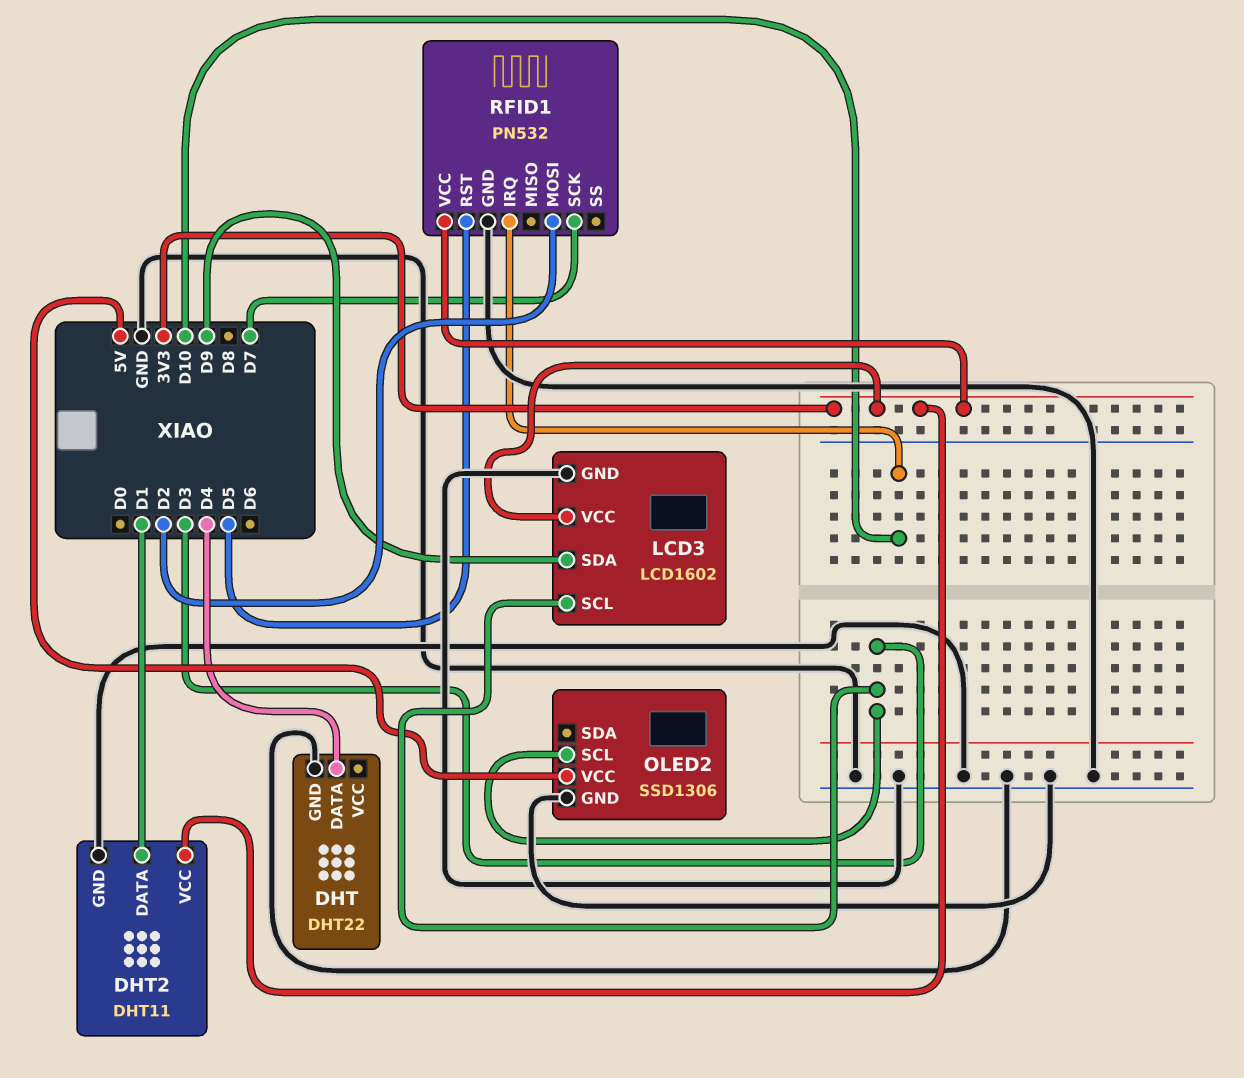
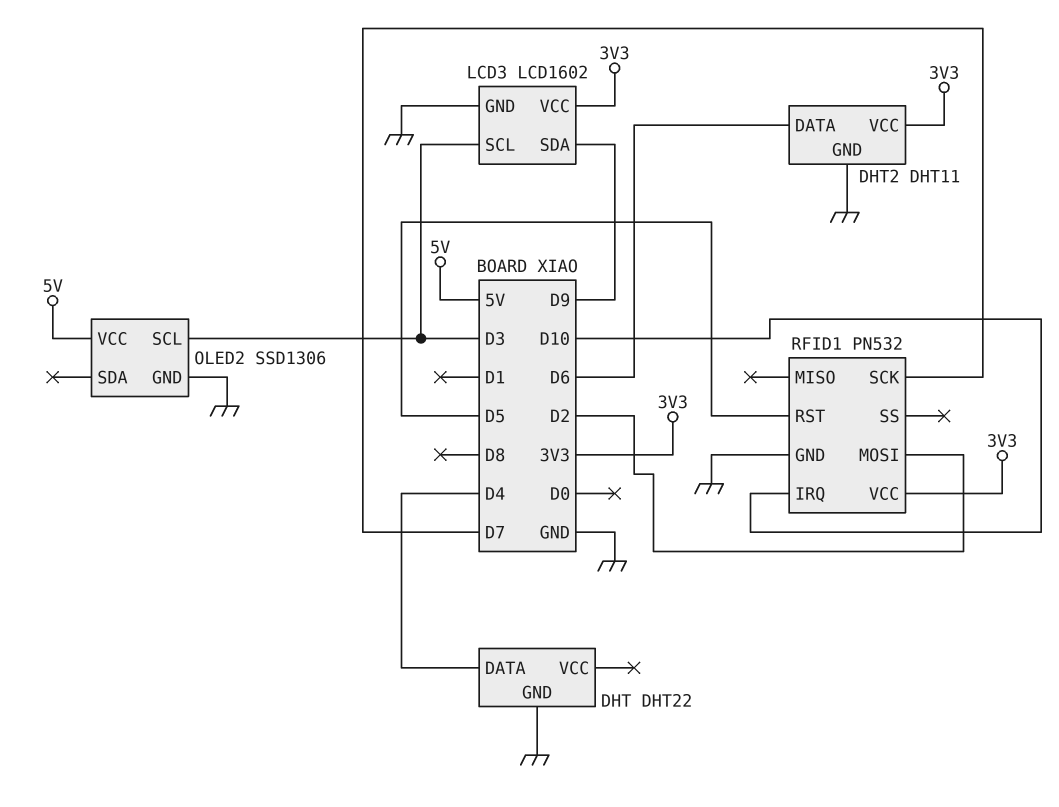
DHT2 pin DATA: D1 -> D6

